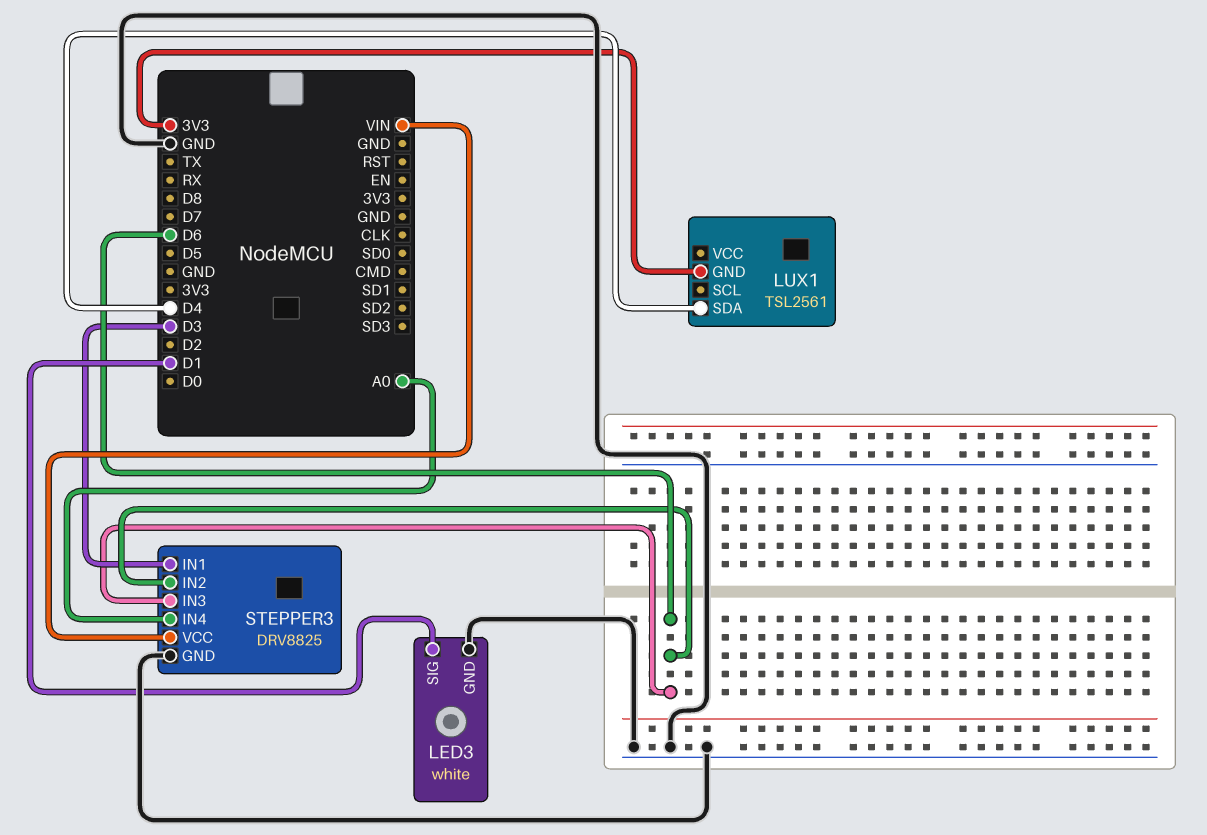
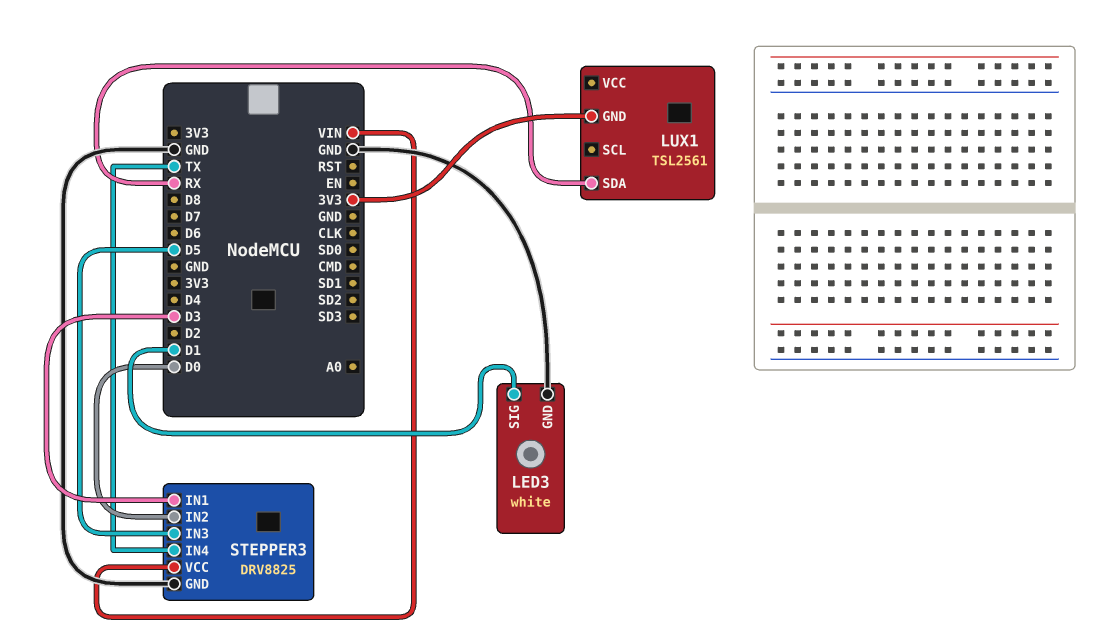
LUX1 pin SDA: D4 -> RX
STEPPER3 pin IN2: D6 -> D0
STEPPER3 pin IN3: D6 -> D5
STEPPER3 pin IN4: A0 -> TX

